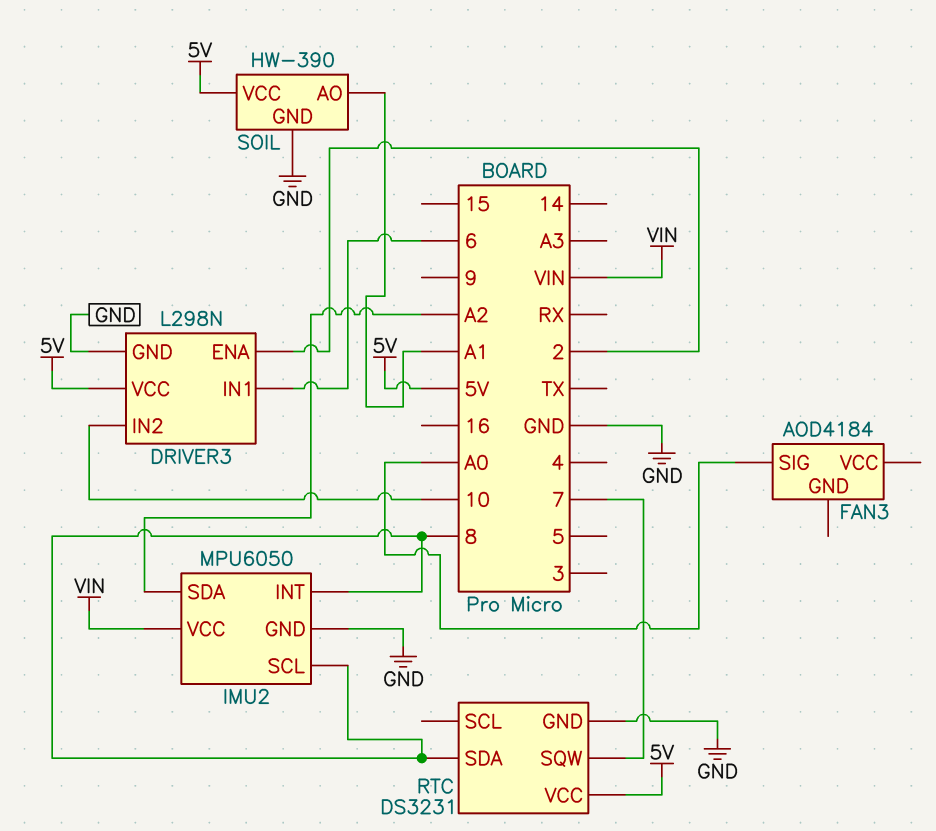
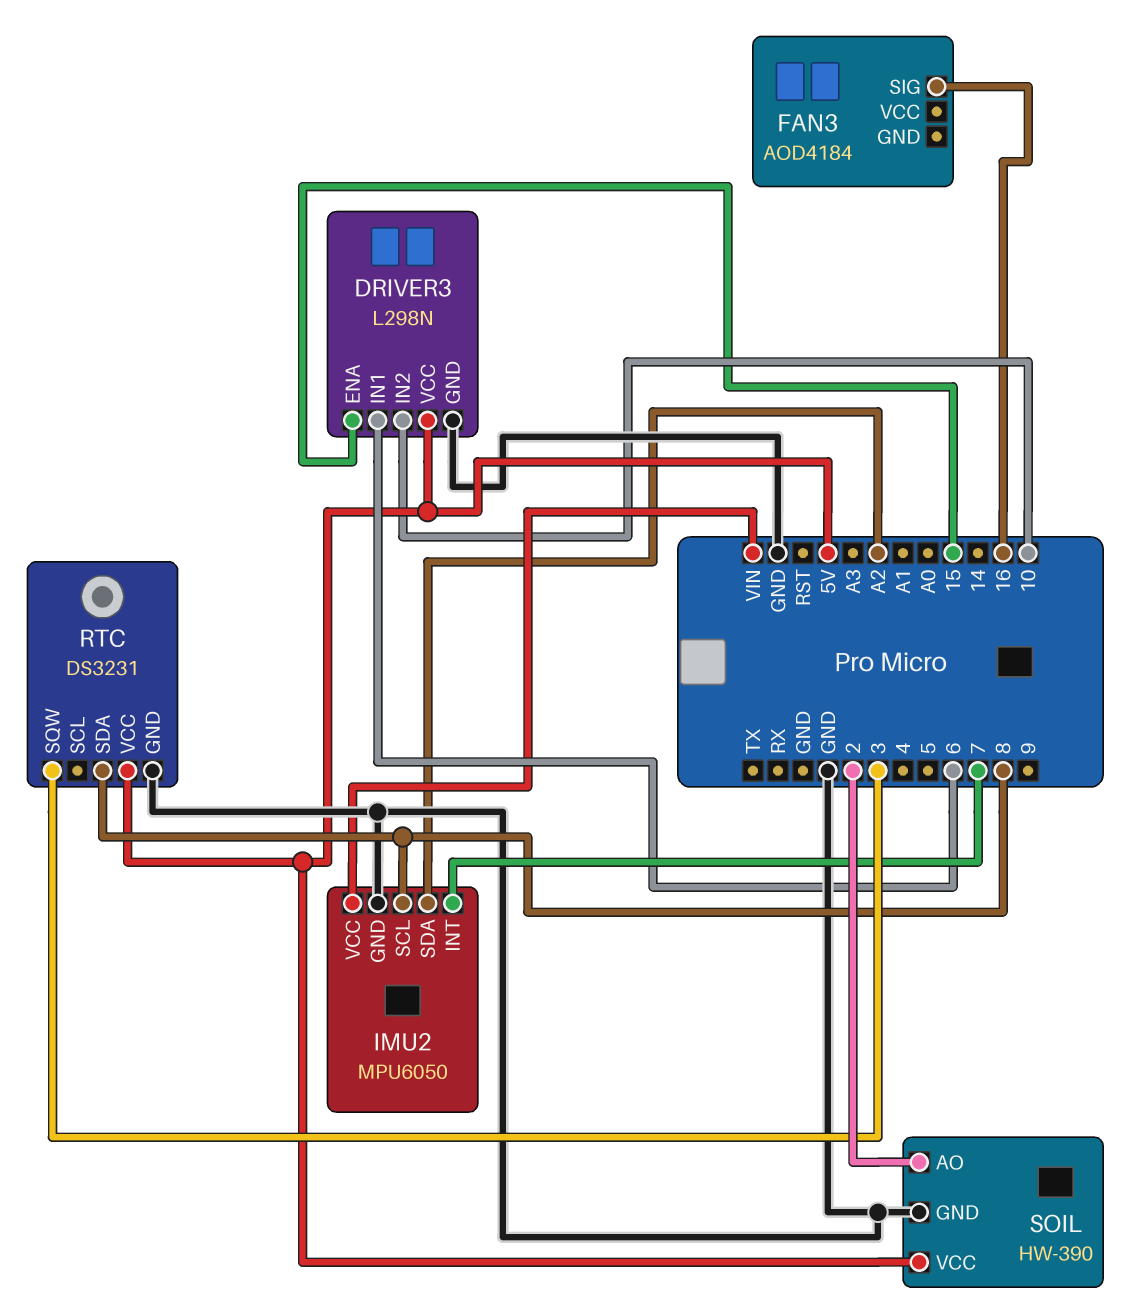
DRIVER3 pin ENA: 2 -> 15
FAN3 pin SIG: A0 -> 16
IMU2 pin INT: 8 -> 7
RTC pin SQW: 7 -> 3
SOIL pin AO: A1 -> 2

